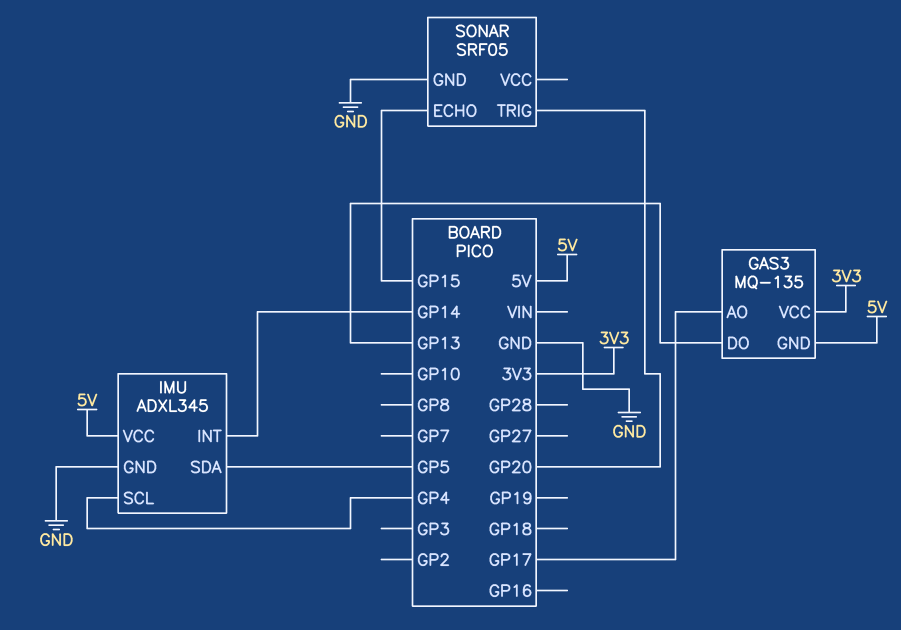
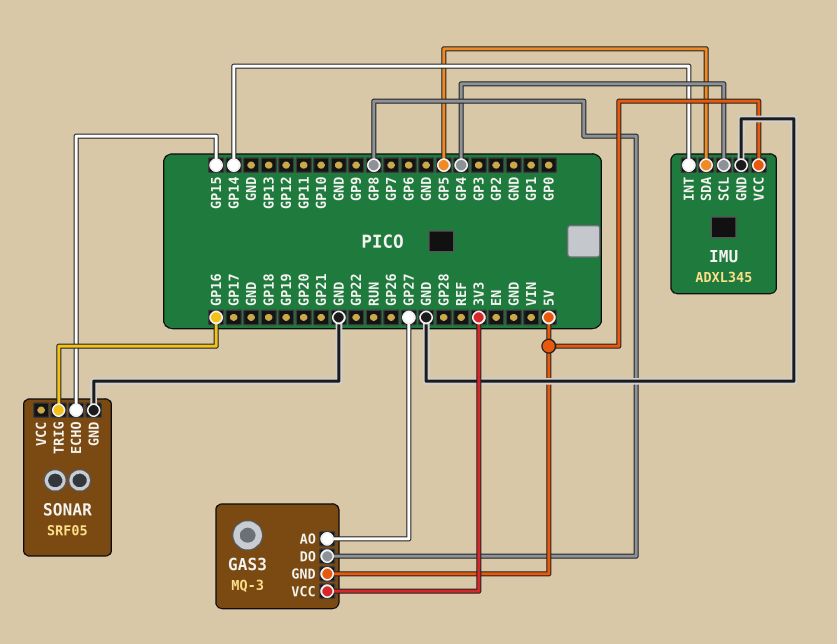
GAS3: MQ-135 -> MQ-3
GAS3 pin AO: GP17 -> GP27
GAS3 pin DO: GP13 -> GP8
SONAR pin TRIG: GP20 -> GP16

